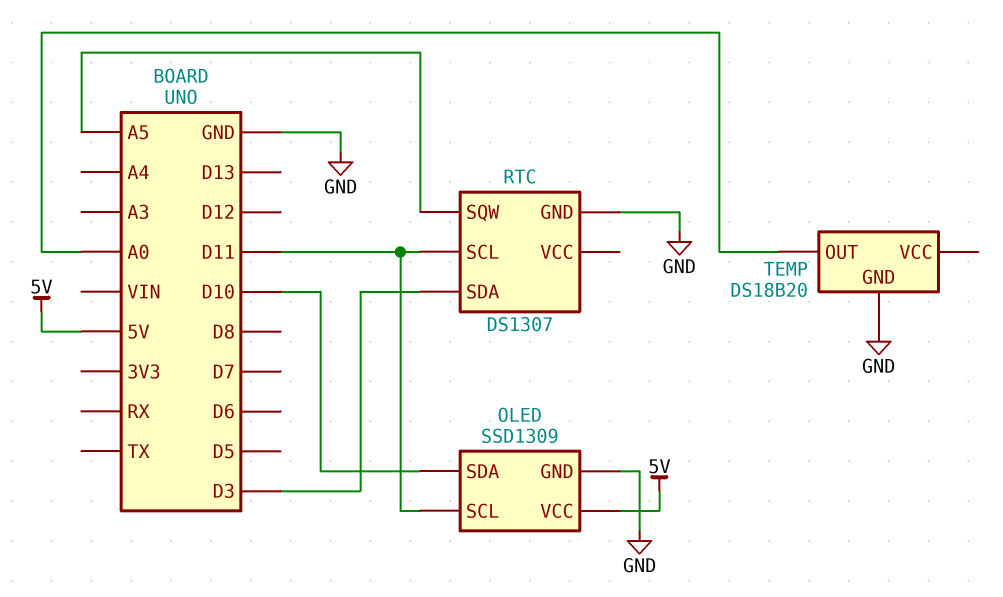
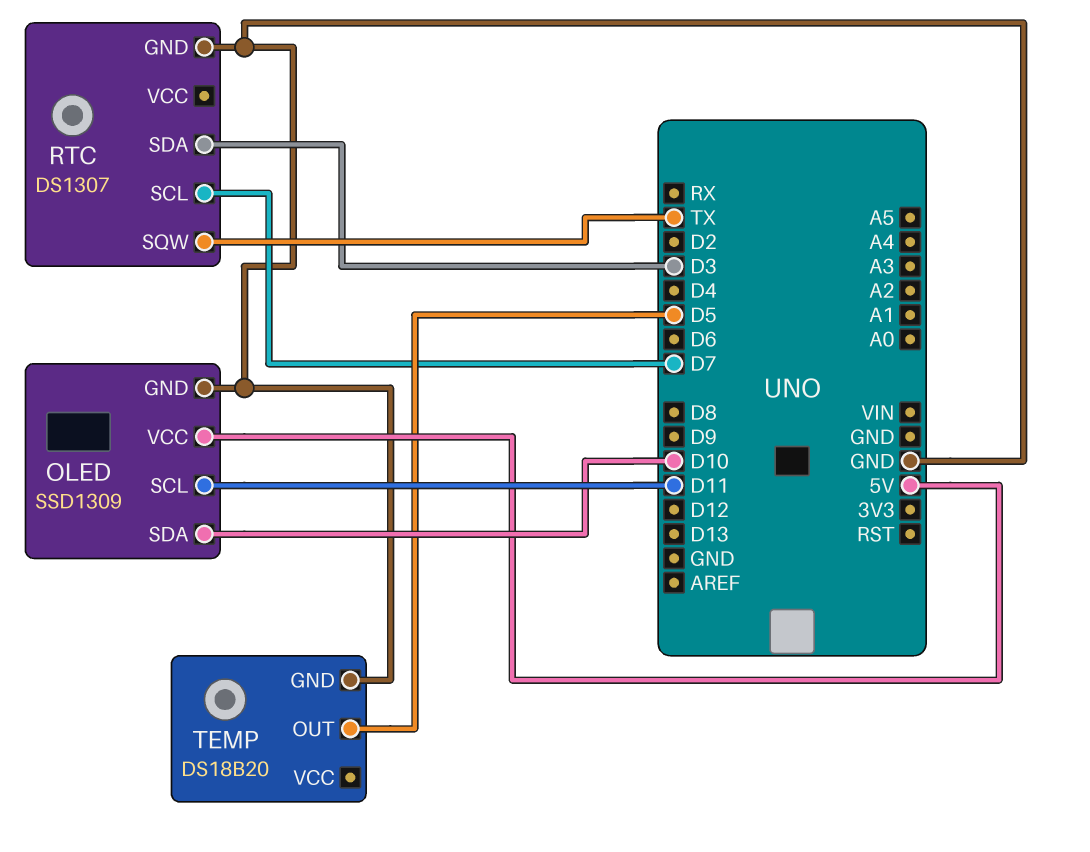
RTC pin SCL: D11 -> D7
RTC pin SQW: A5 -> TX
TEMP pin OUT: A0 -> D5

